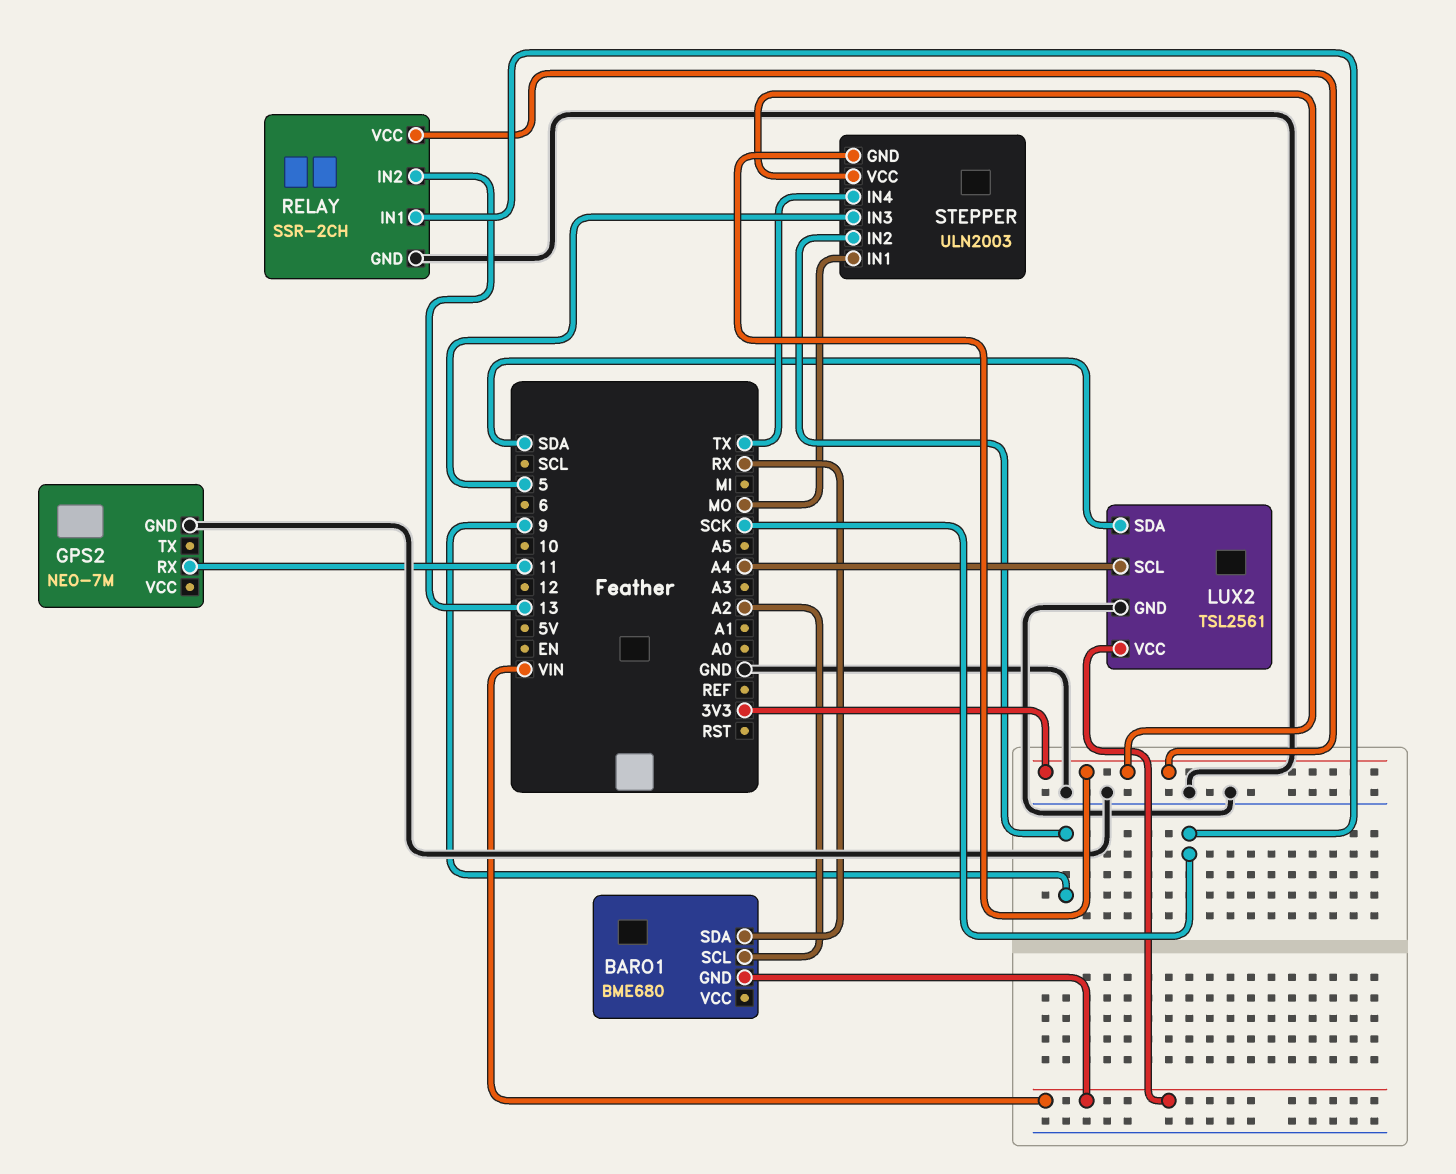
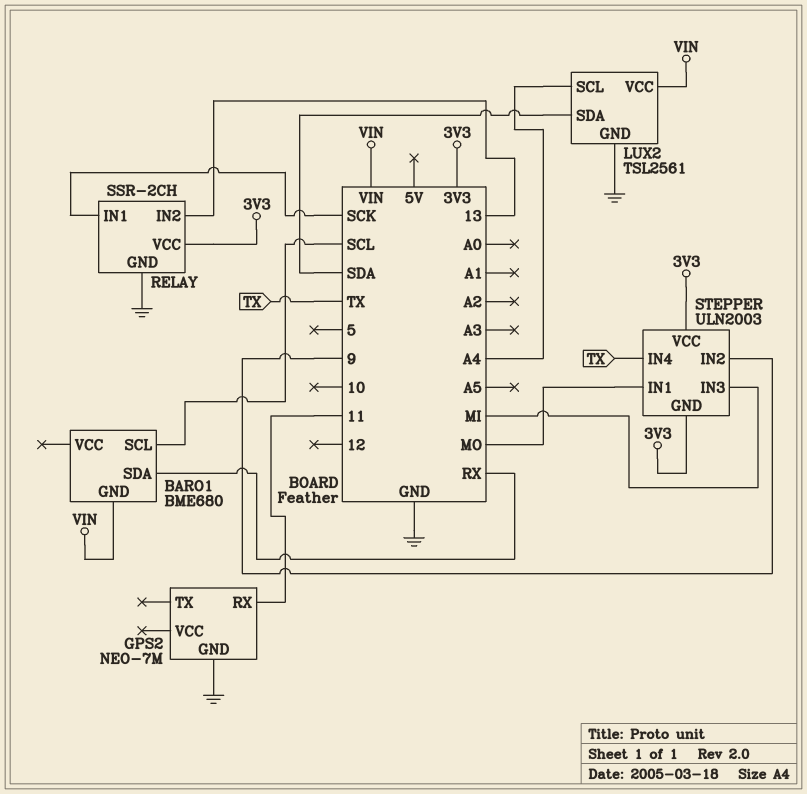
BARO1 pin SCL: A2 -> SCL
STEPPER pin IN3: 5 -> MI

